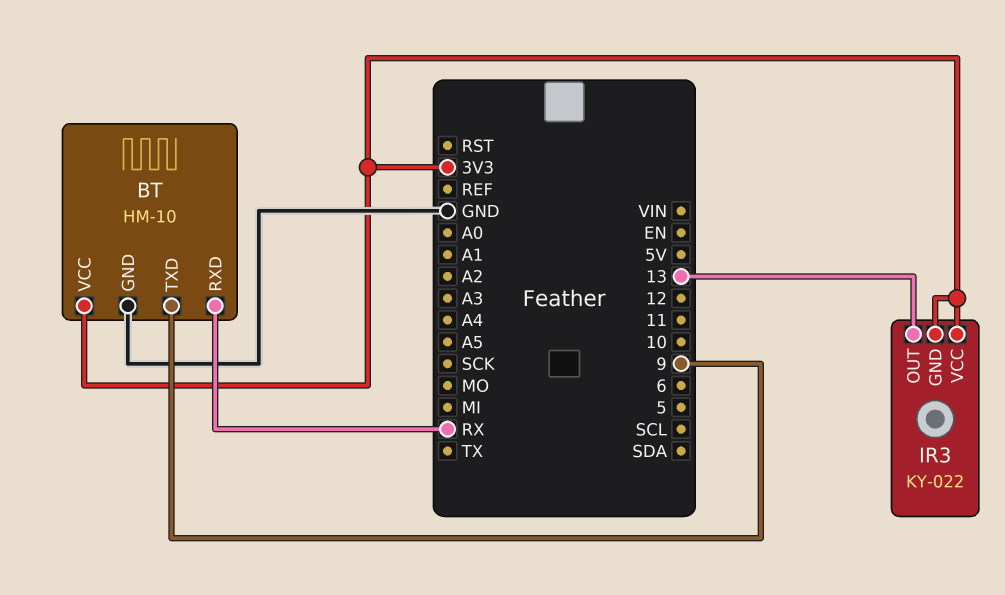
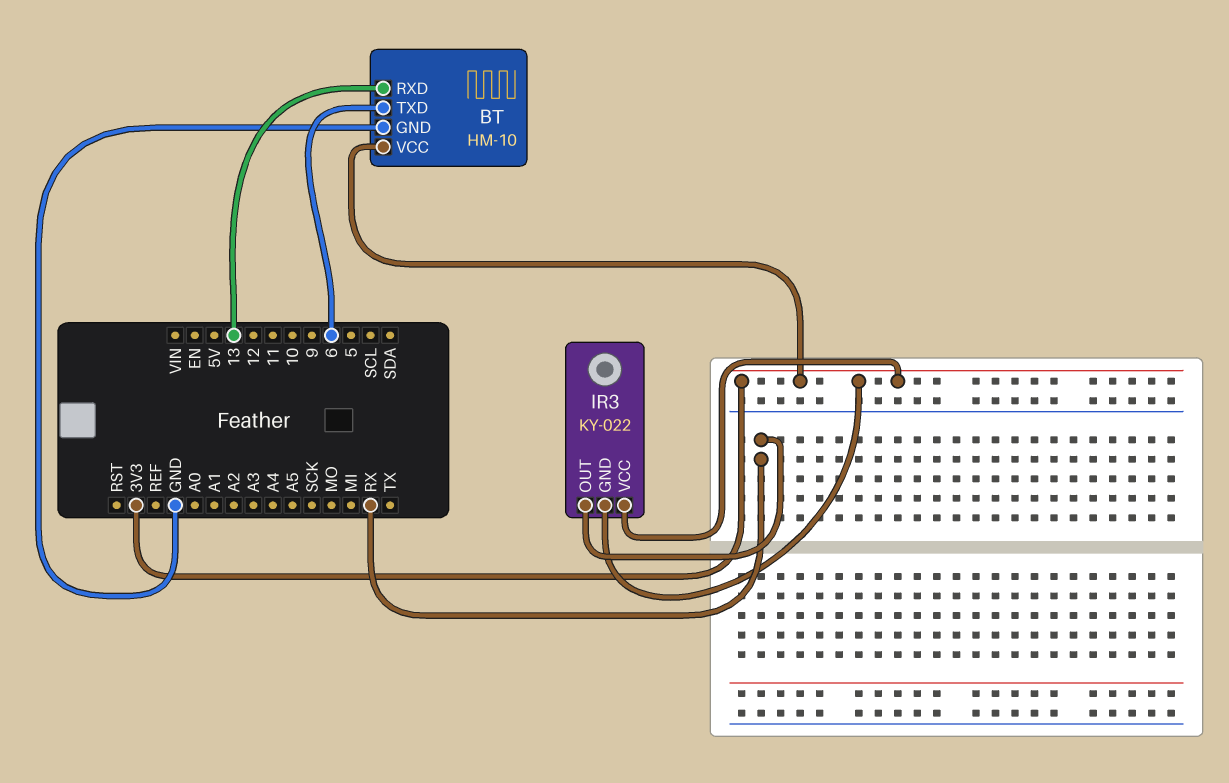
BT pin RXD: RX -> 13
BT pin TXD: 9 -> 6
IR3 pin OUT: 13 -> RX

